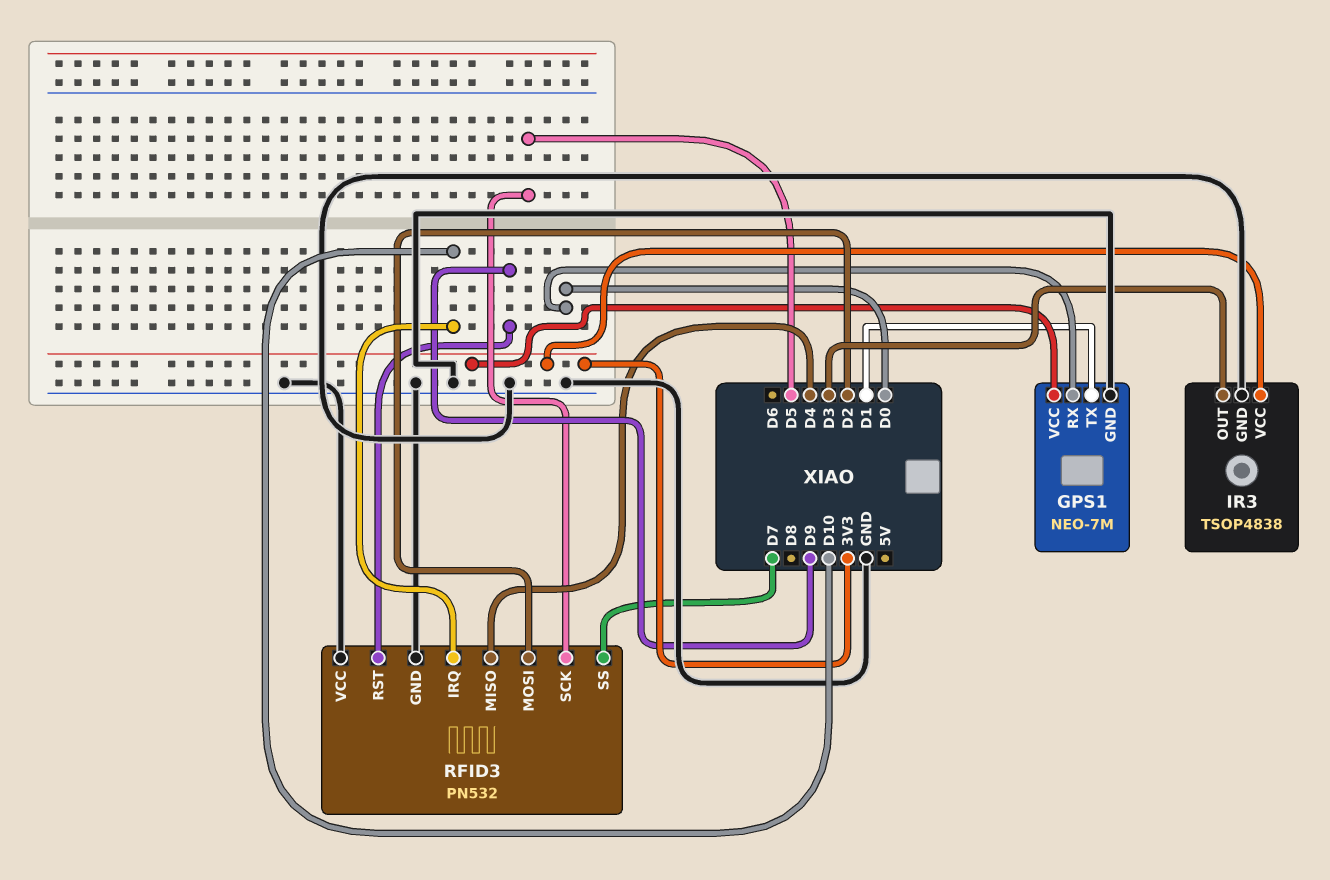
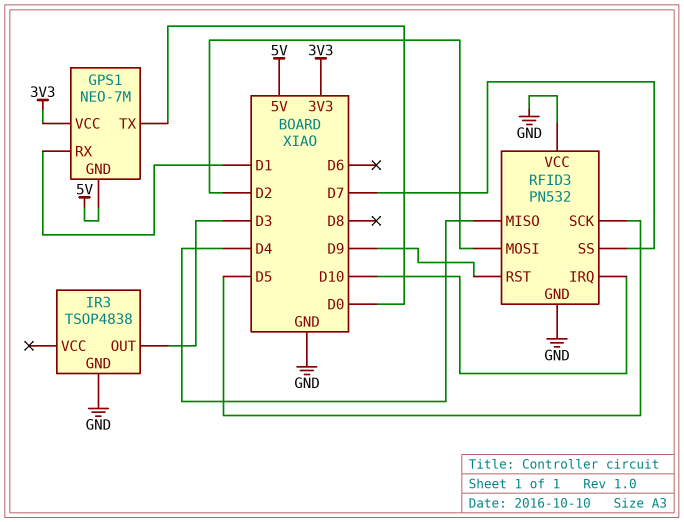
GPS1 pin GND: GND -> 5V
GPS1 pin RX: D0 -> D1
GPS1 pin TX: D1 -> D0
IR3 pin VCC: 3V3 -> none

